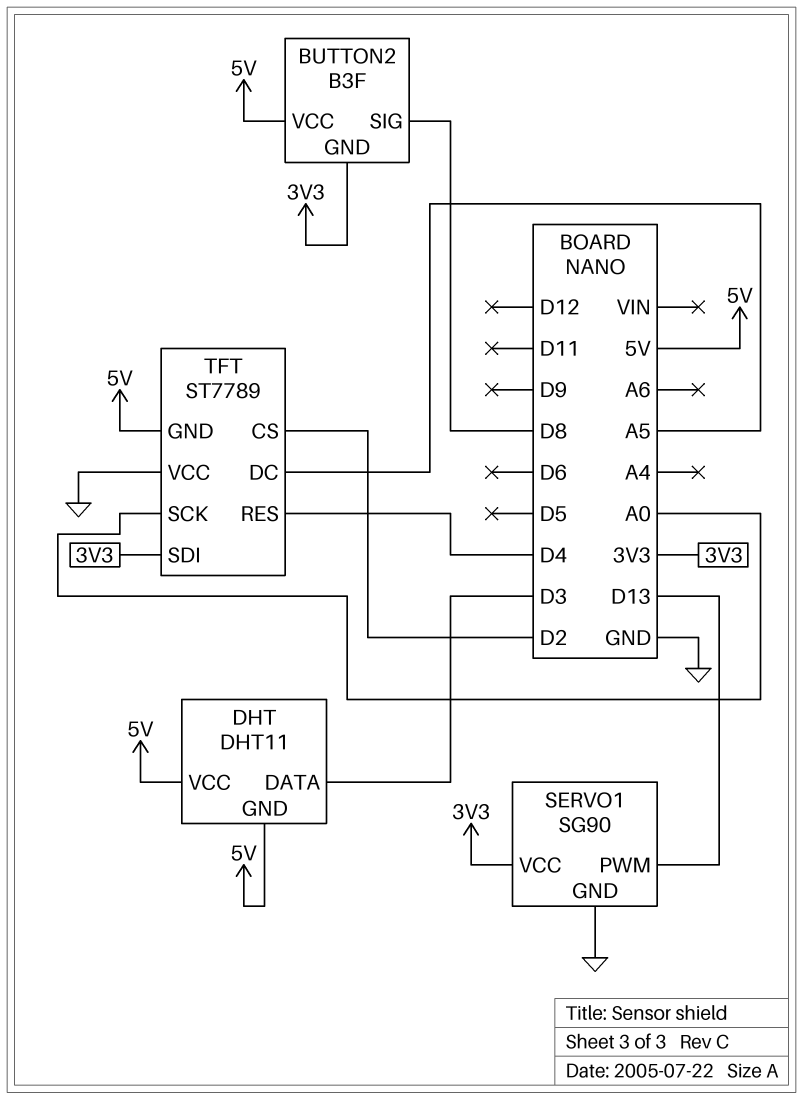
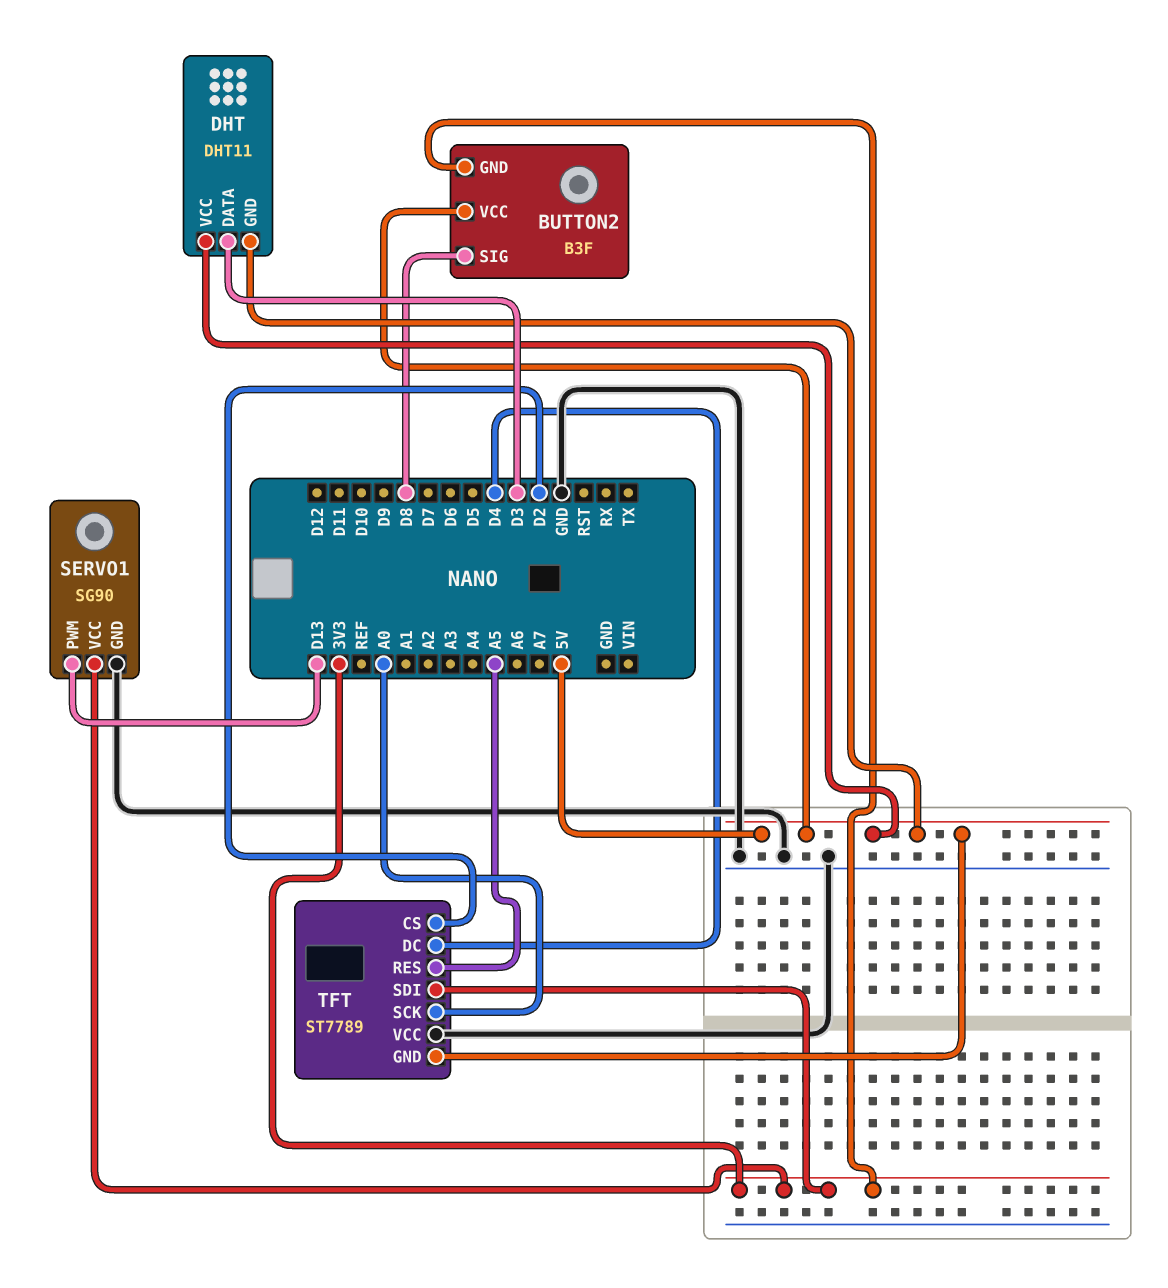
TFT pin DC: A5 -> D4
TFT pin RES: D4 -> A5

